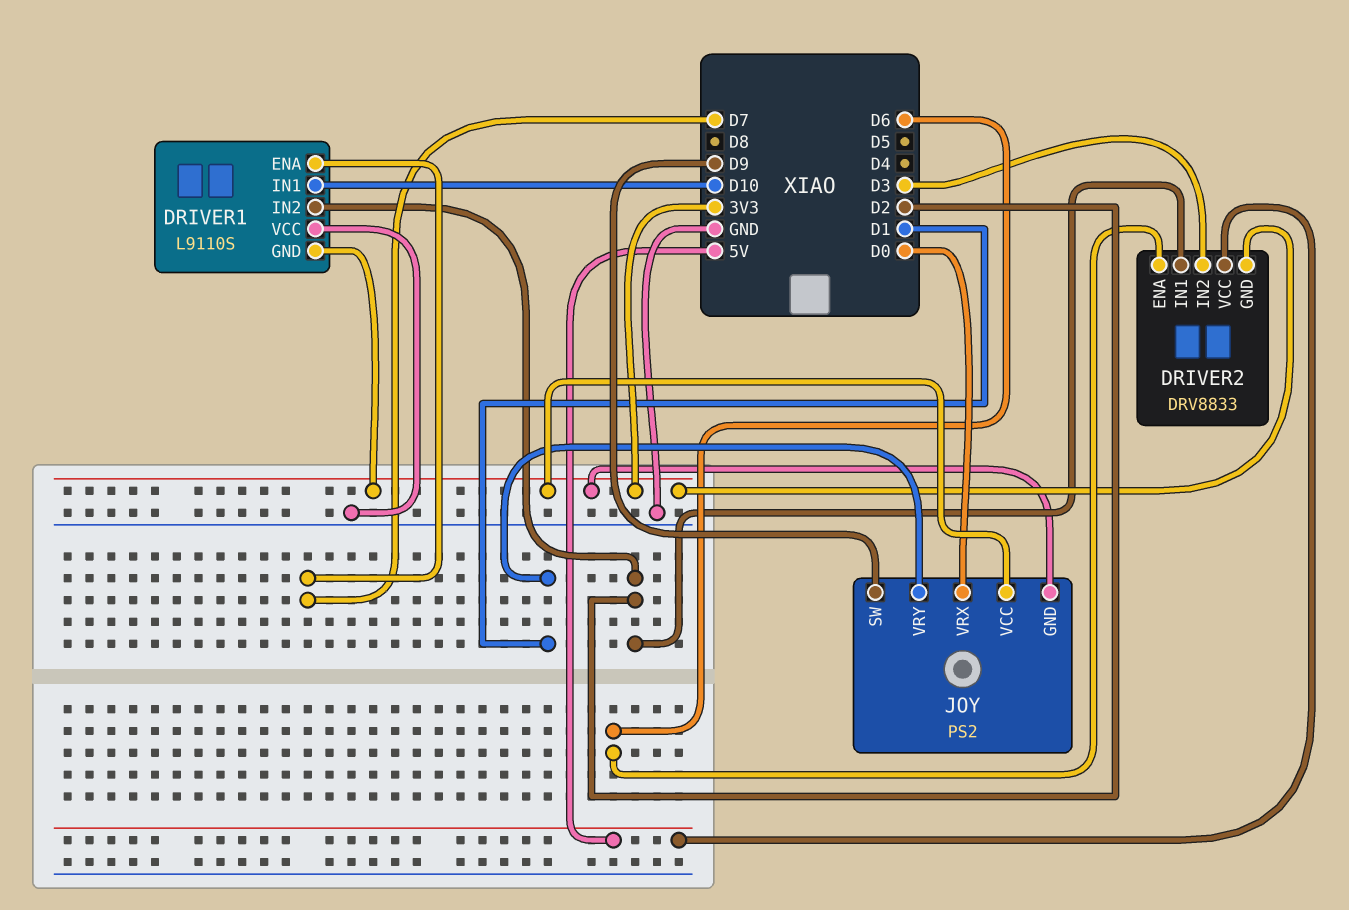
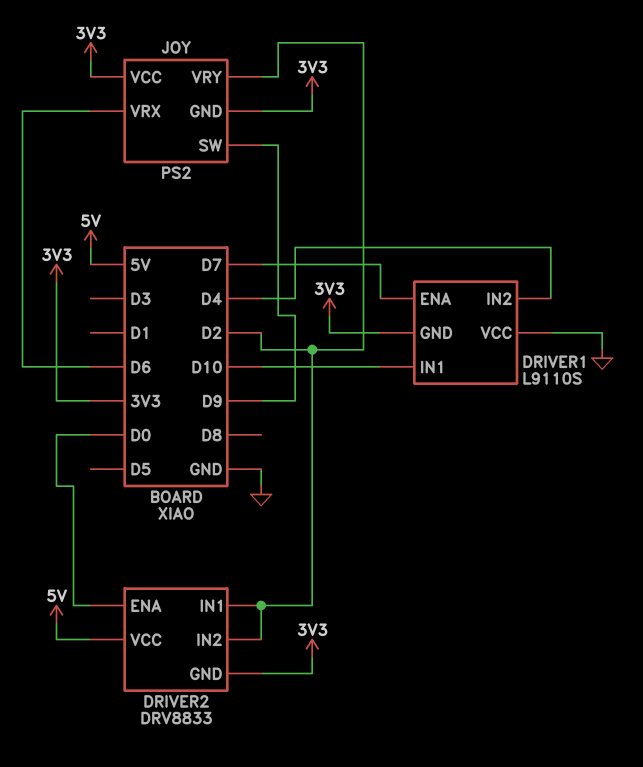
DRIVER1 pin IN2: D2 -> D4
DRIVER2 pin ENA: D6 -> D0
DRIVER2 pin IN2: D3 -> D2
JOY pin VRX: D0 -> D6
JOY pin VRY: D1 -> D2

